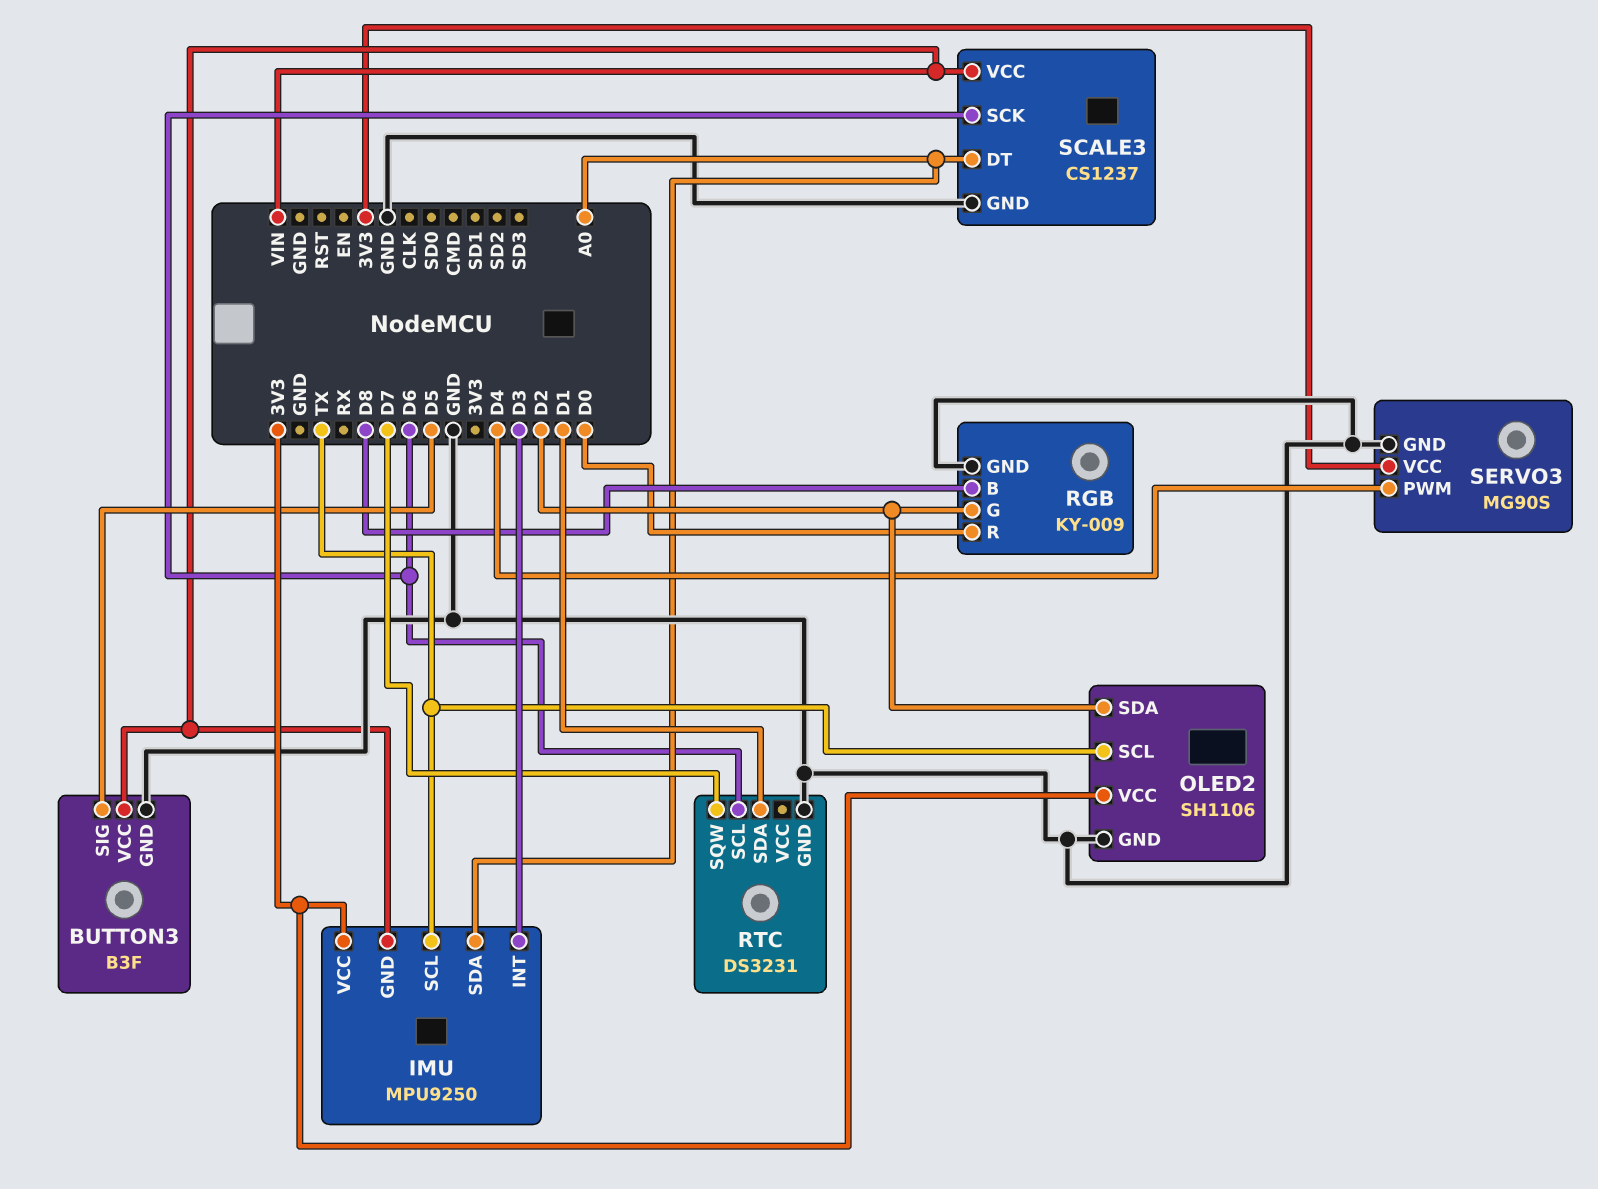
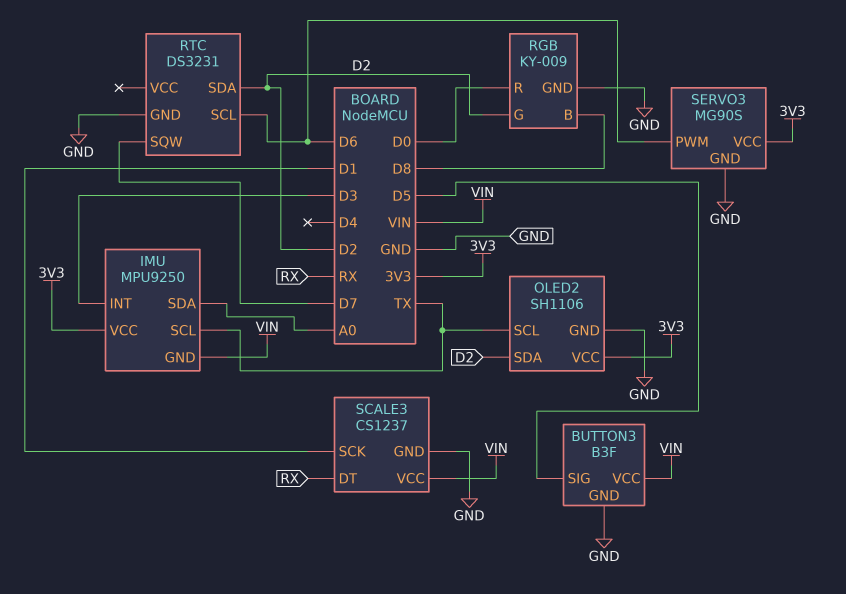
RTC pin SDA: D1 -> D2
SCALE3 pin DT: A0 -> RX
SCALE3 pin SCK: D6 -> D1
SERVO3 pin PWM: D4 -> D6

